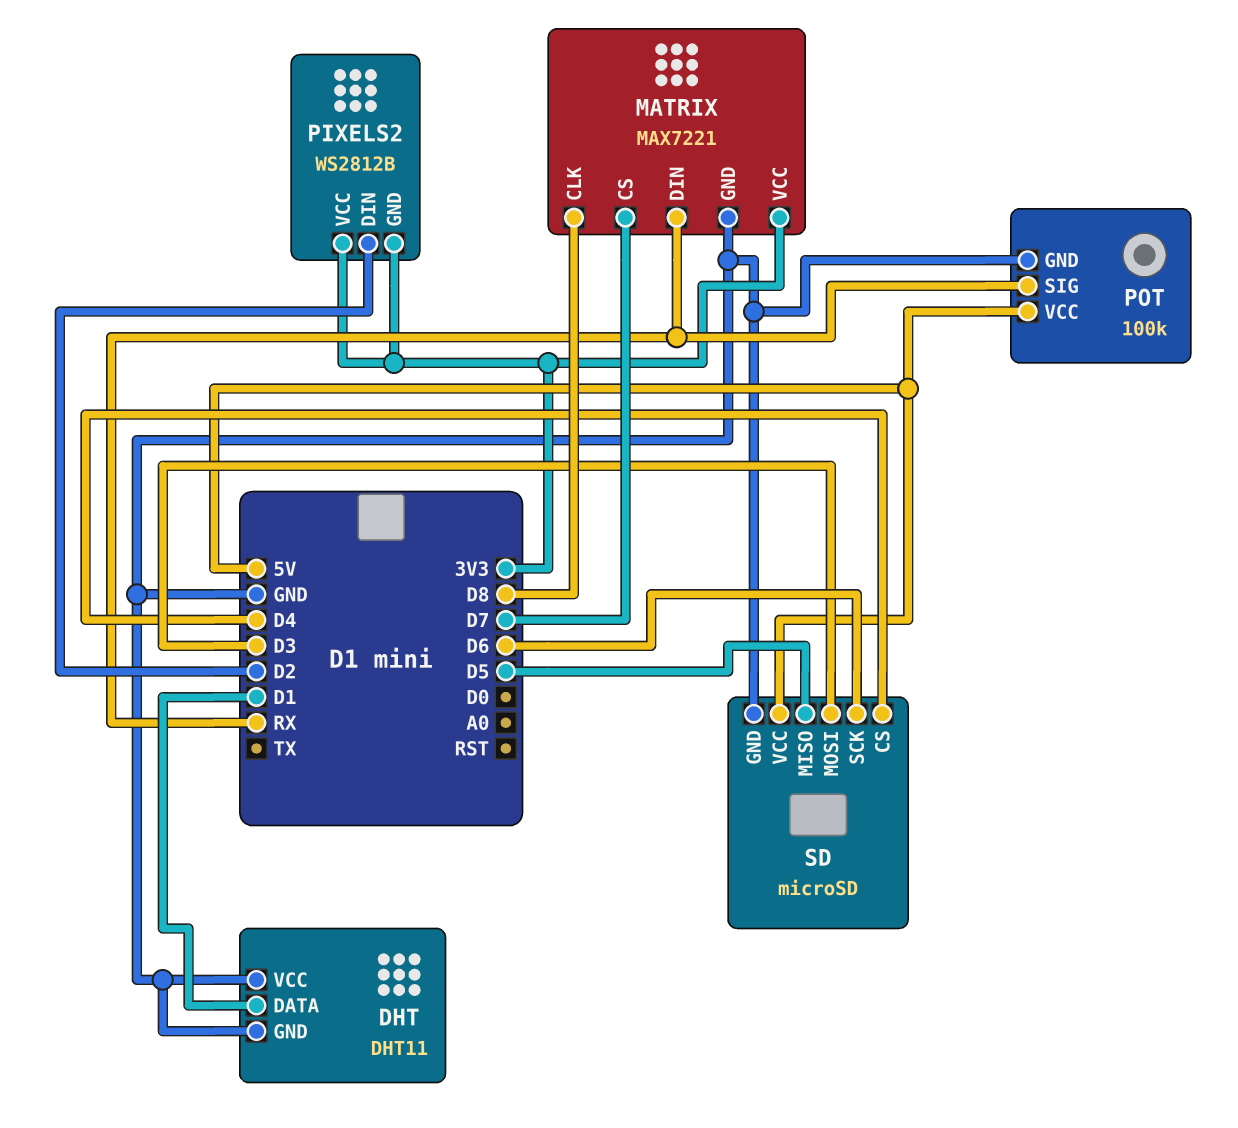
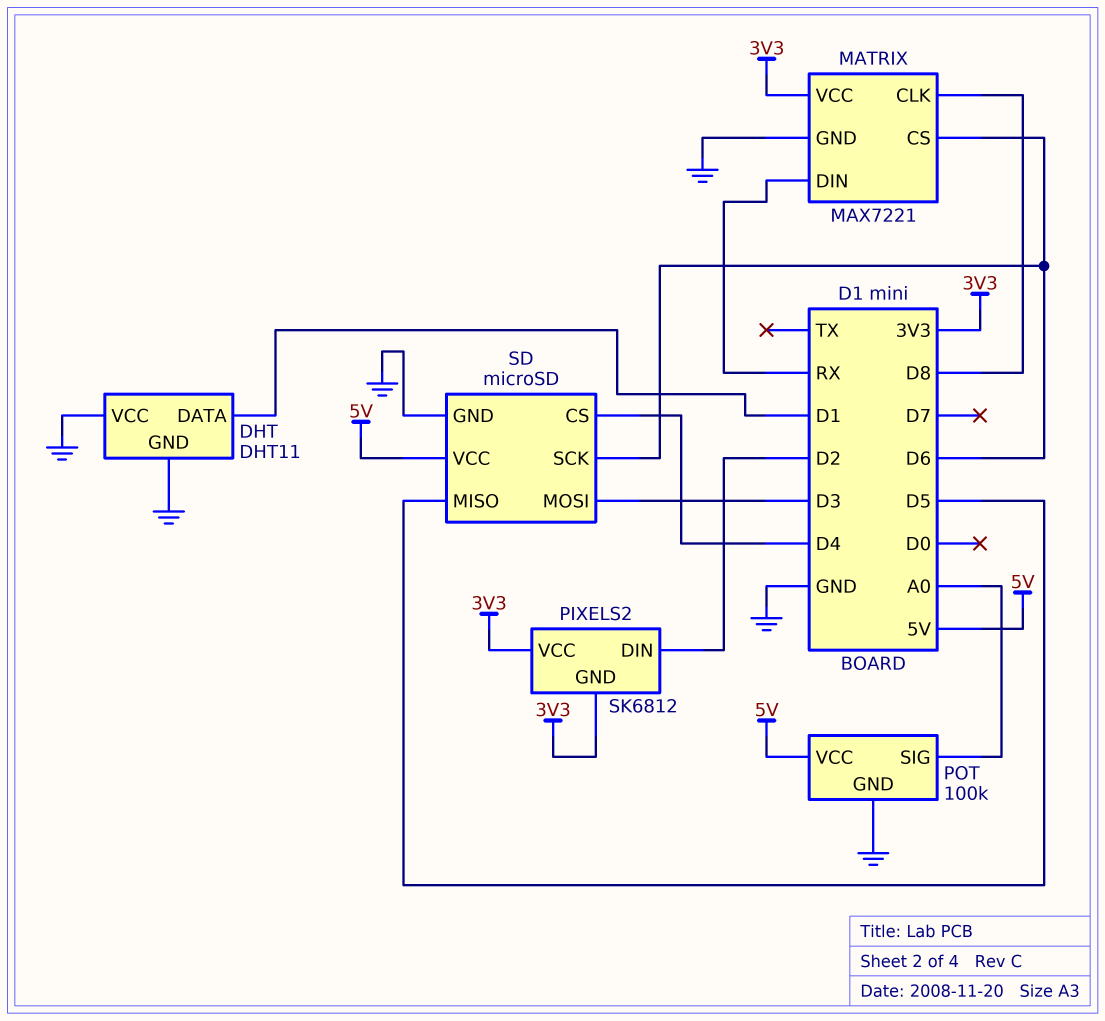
MATRIX pin CS: D7 -> D6
PIXELS2: WS2812B -> SK6812
POT pin SIG: RX -> A0

